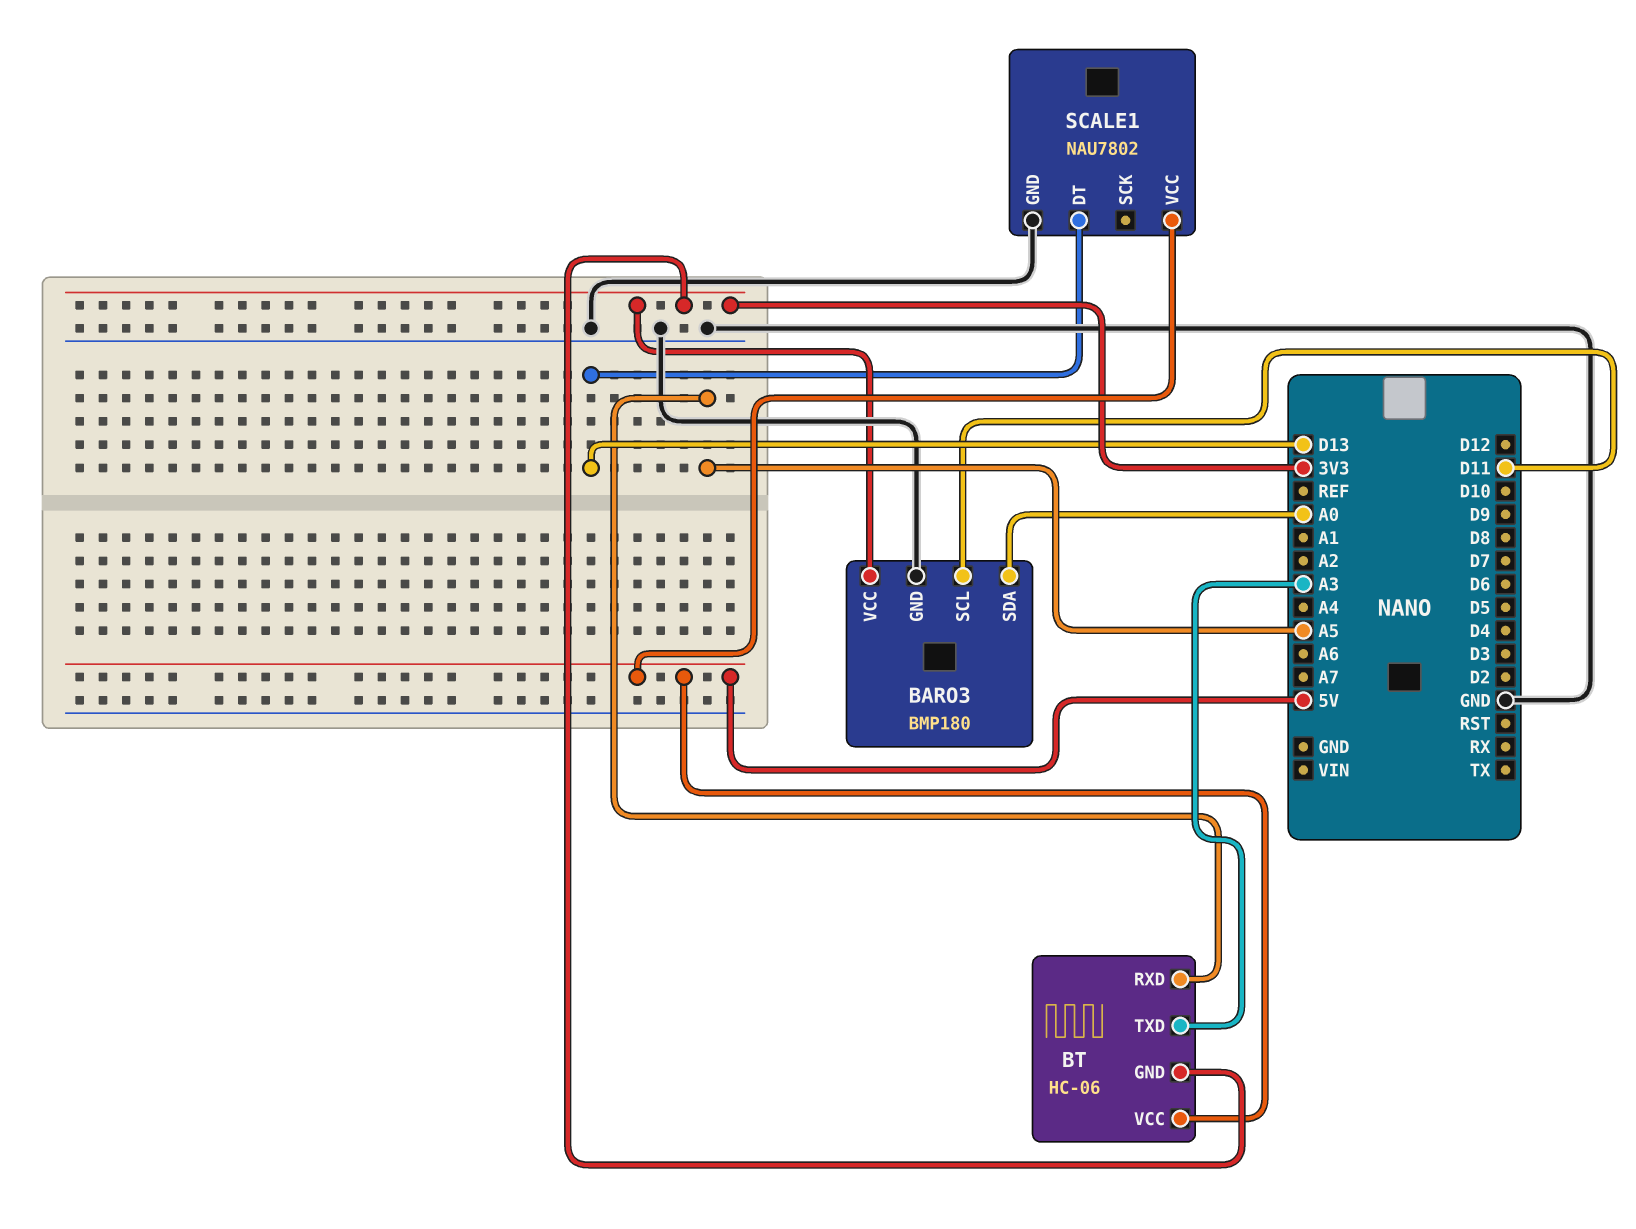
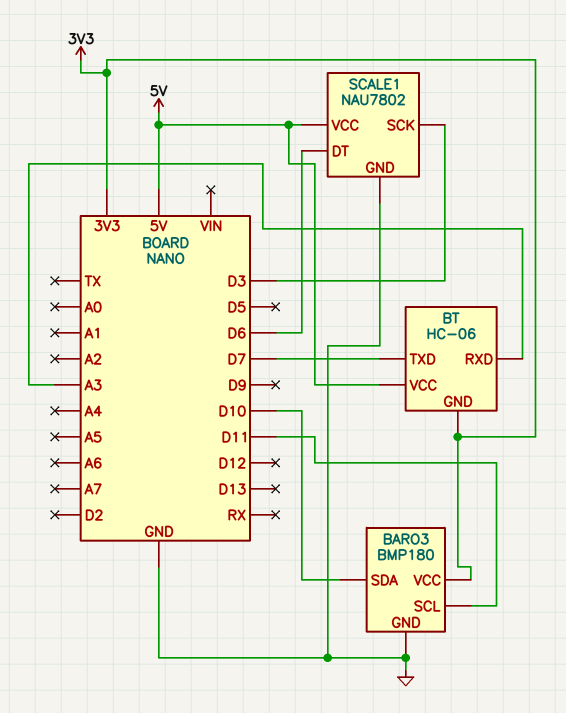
BARO3 pin SDA: A0 -> D10
BT pin RXD: A5 -> A3
BT pin TXD: A3 -> D7
SCALE1 pin DT: D13 -> D6
SCALE1 pin SCK: none -> D3

